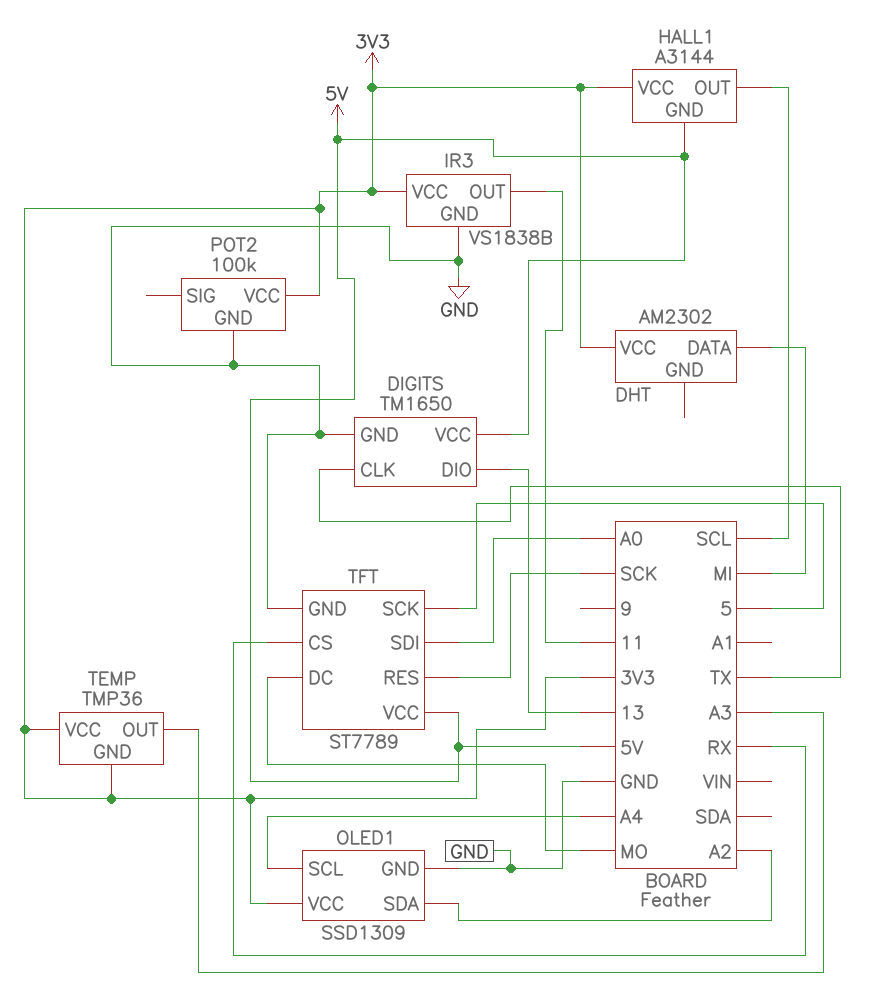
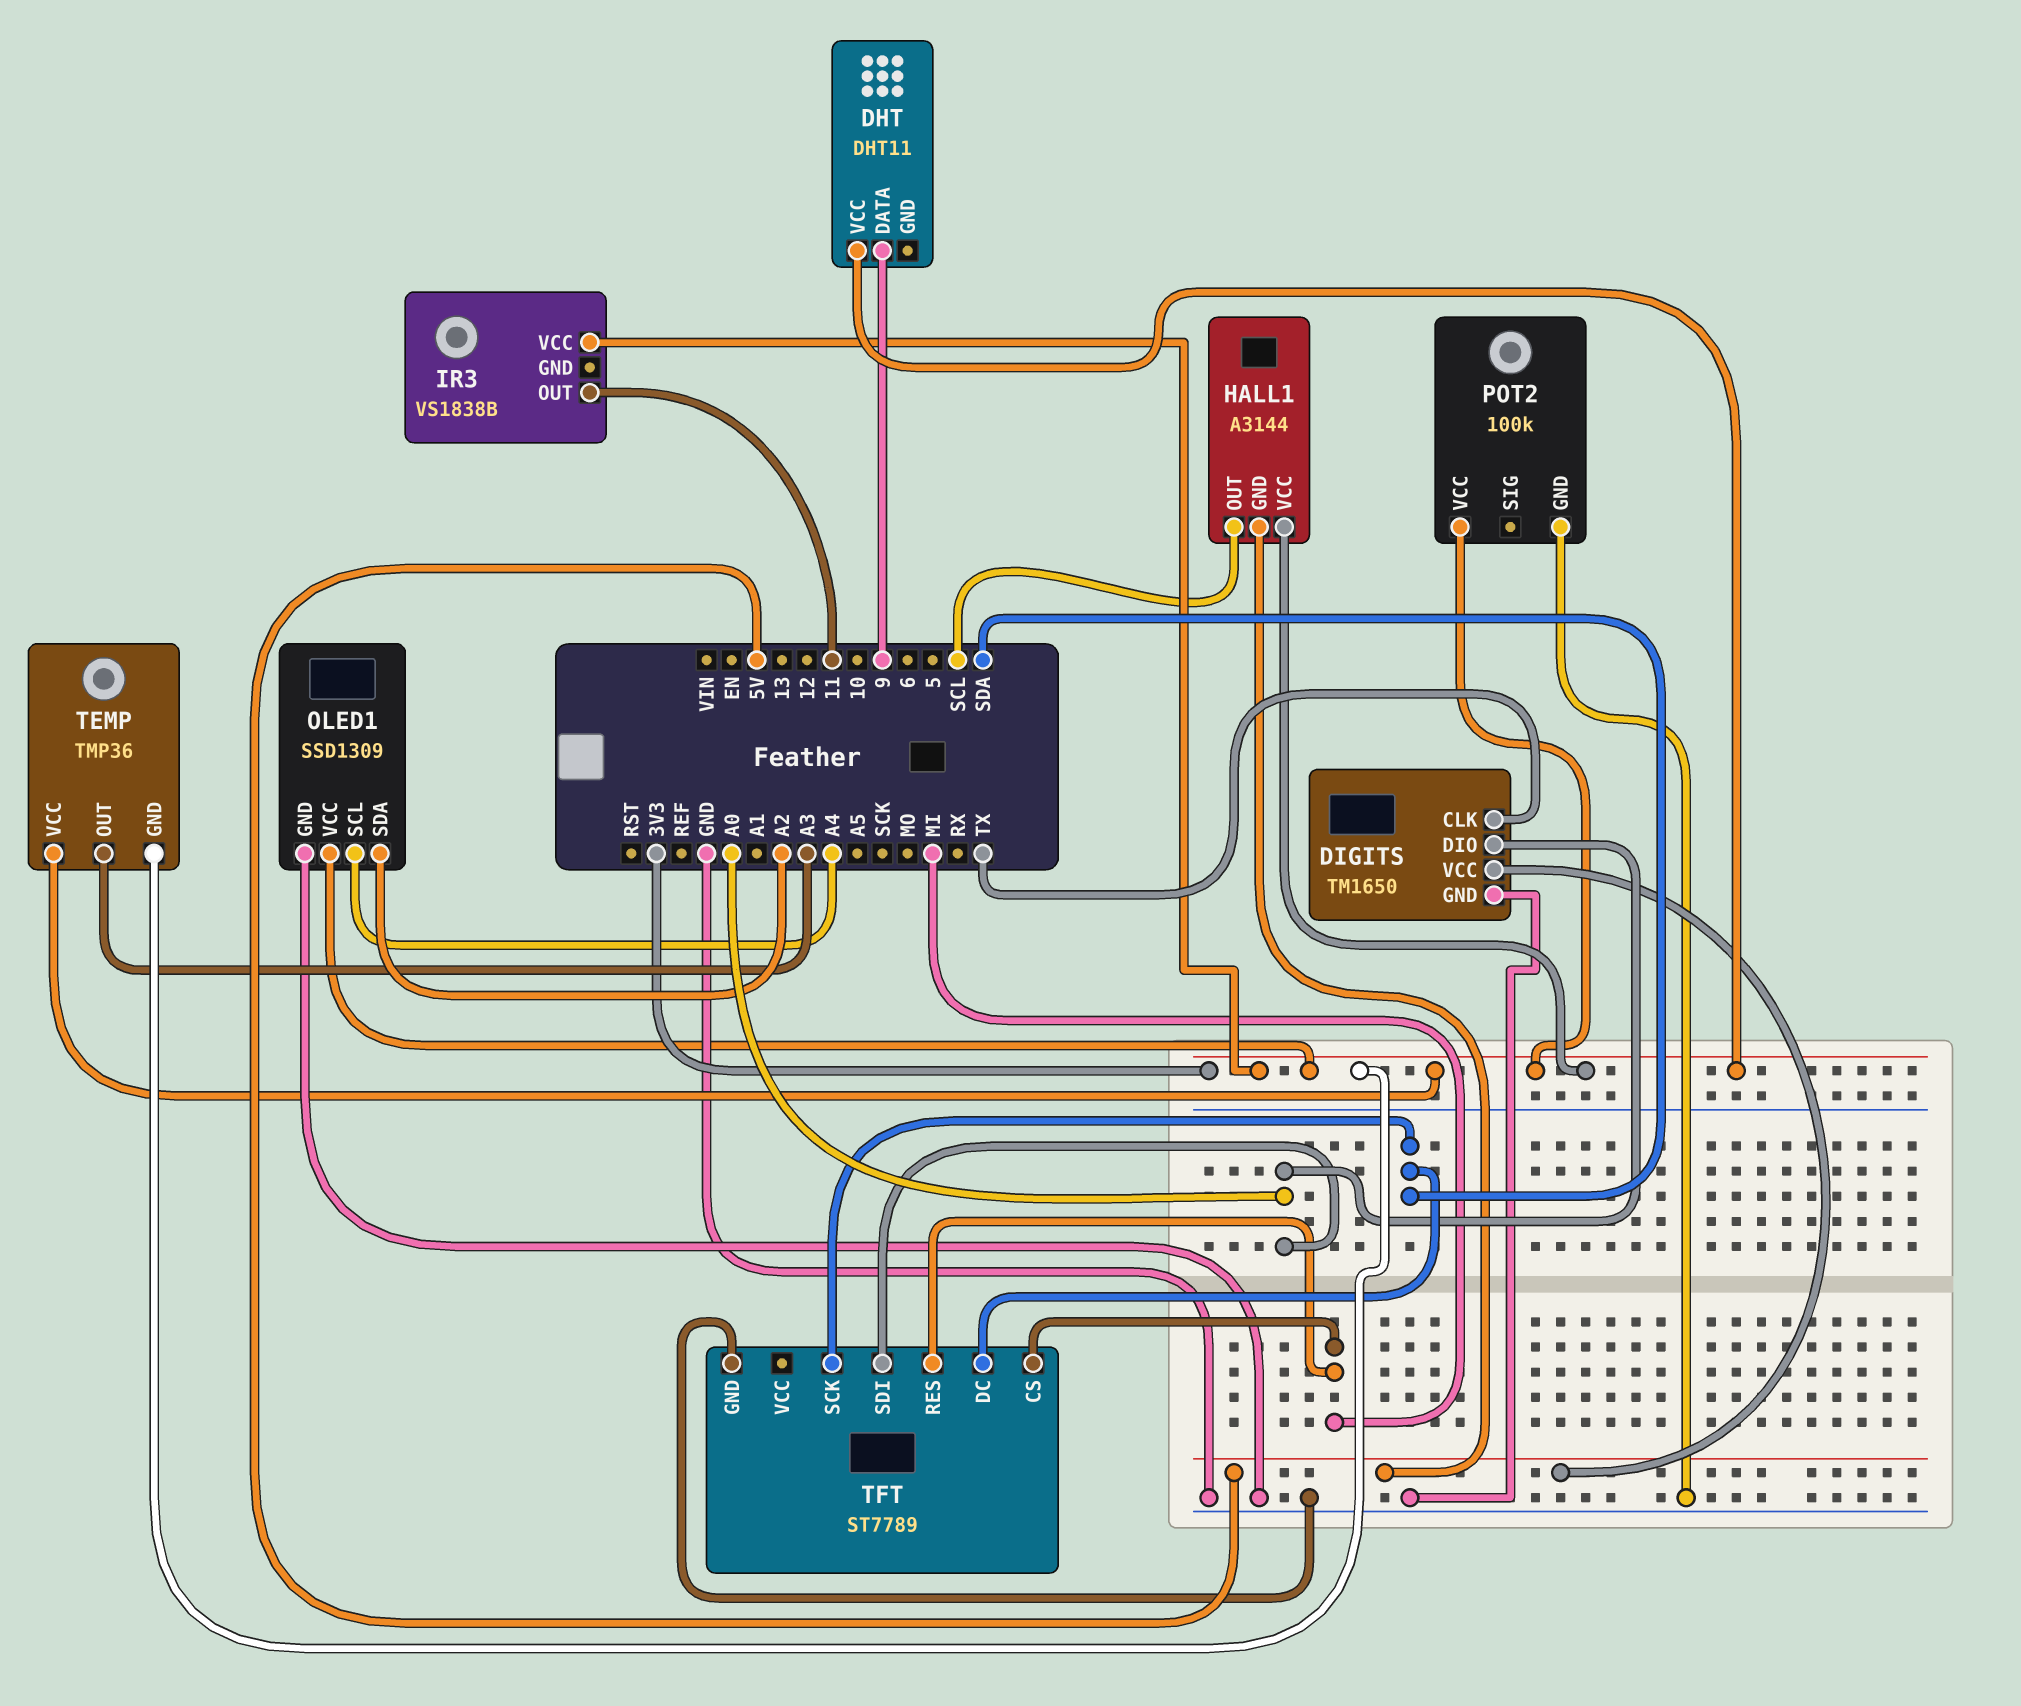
DHT: AM2302 -> DHT11
DHT pin DATA: MI -> 9
DIGITS pin DIO: 13 -> A0
IR3 pin GND: GND -> none
TFT pin CS: RX -> MI
TFT pin DC: MO -> SDA
TFT pin RES: SCK -> MI
TFT pin SCK: 5 -> SDA
TFT pin VCC: 5V -> none

